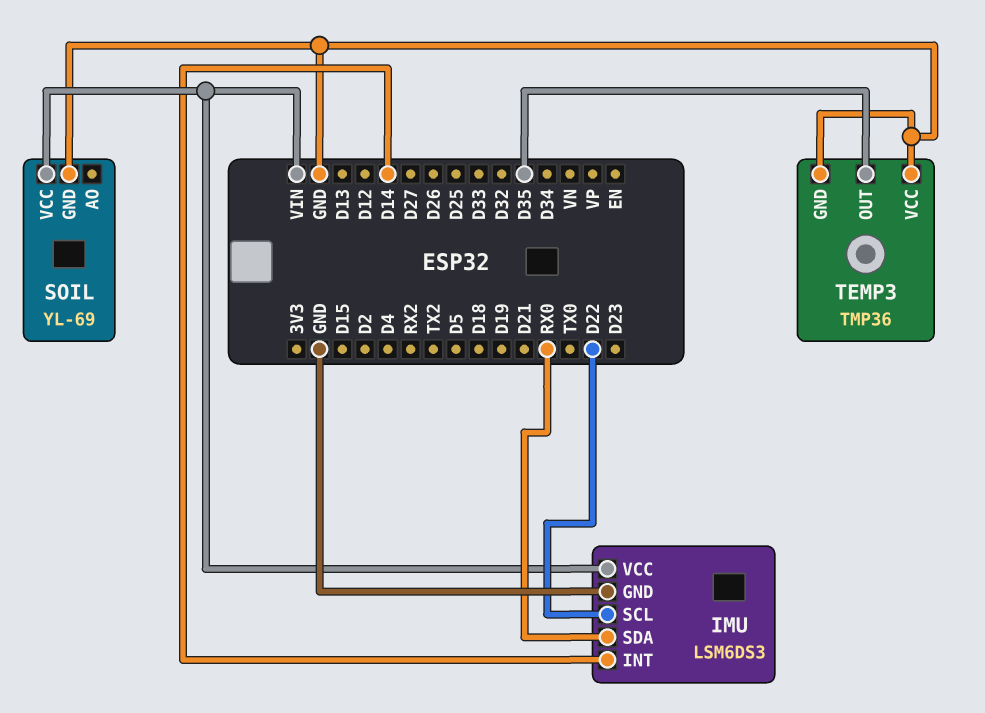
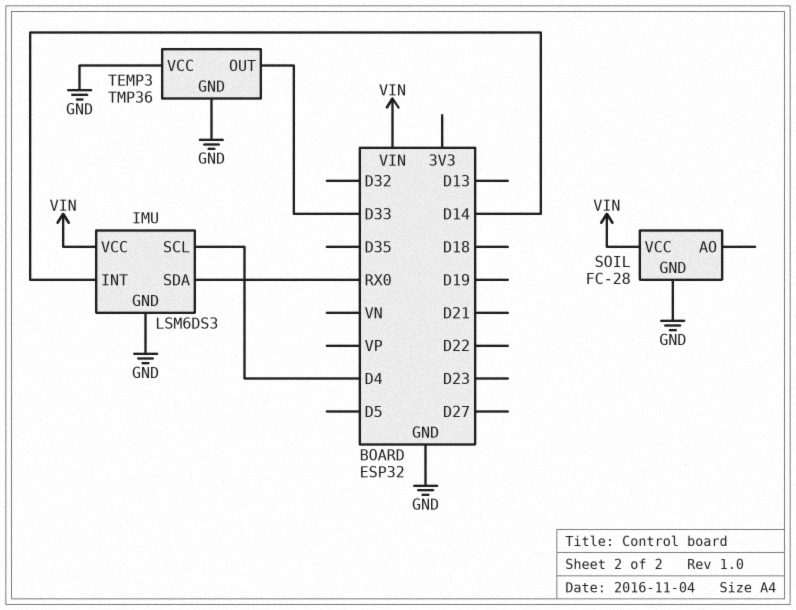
IMU pin SCL: D22 -> D4
SOIL: YL-69 -> FC-28
TEMP3 pin OUT: D35 -> D33

